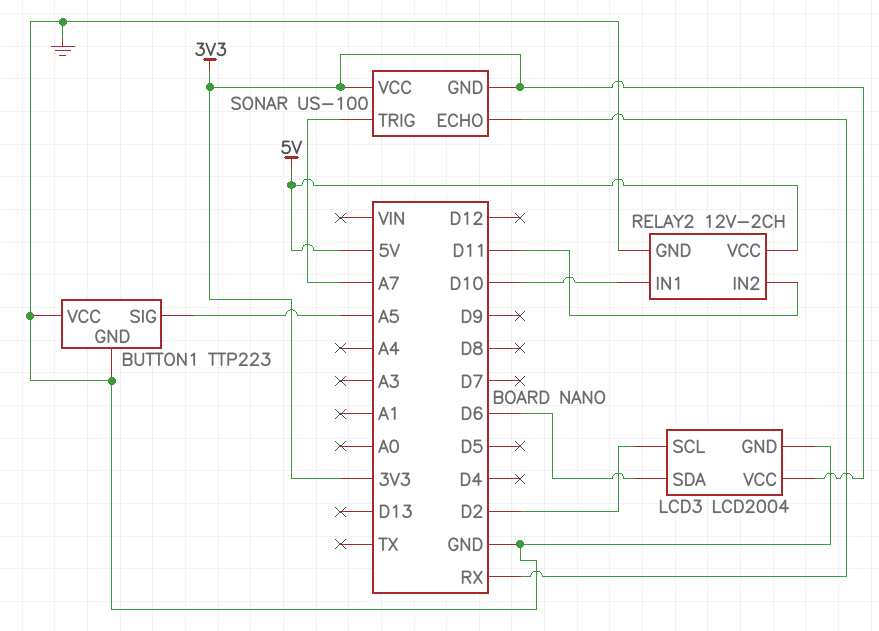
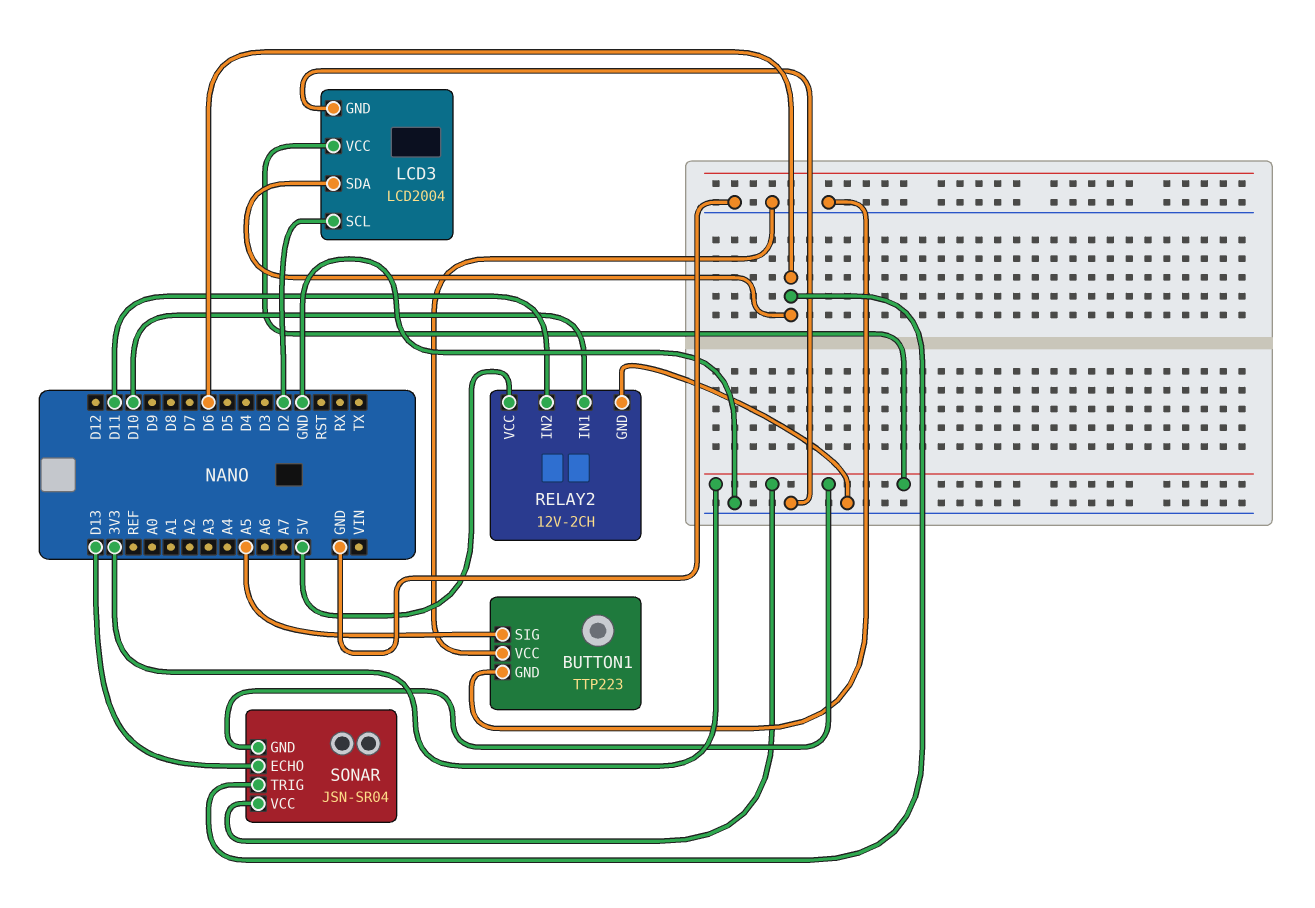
SONAR: US-100 -> JSN-SR04
SONAR pin ECHO: RX -> D13
SONAR pin TRIG: A7 -> D6

